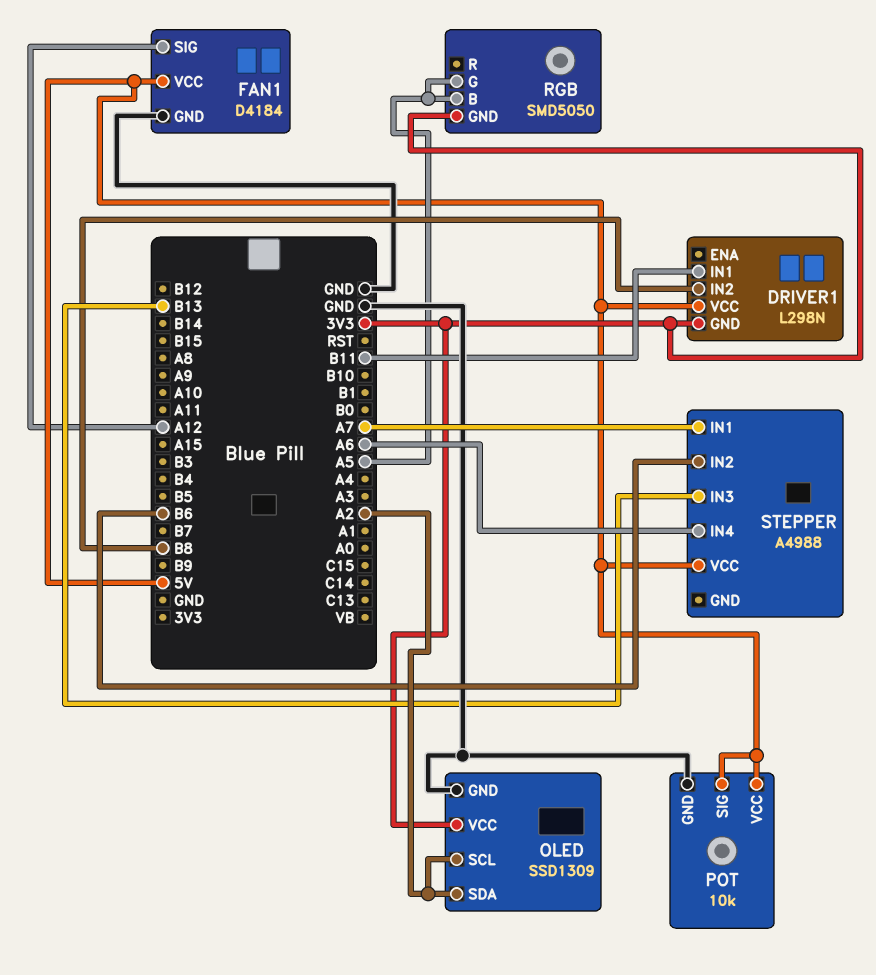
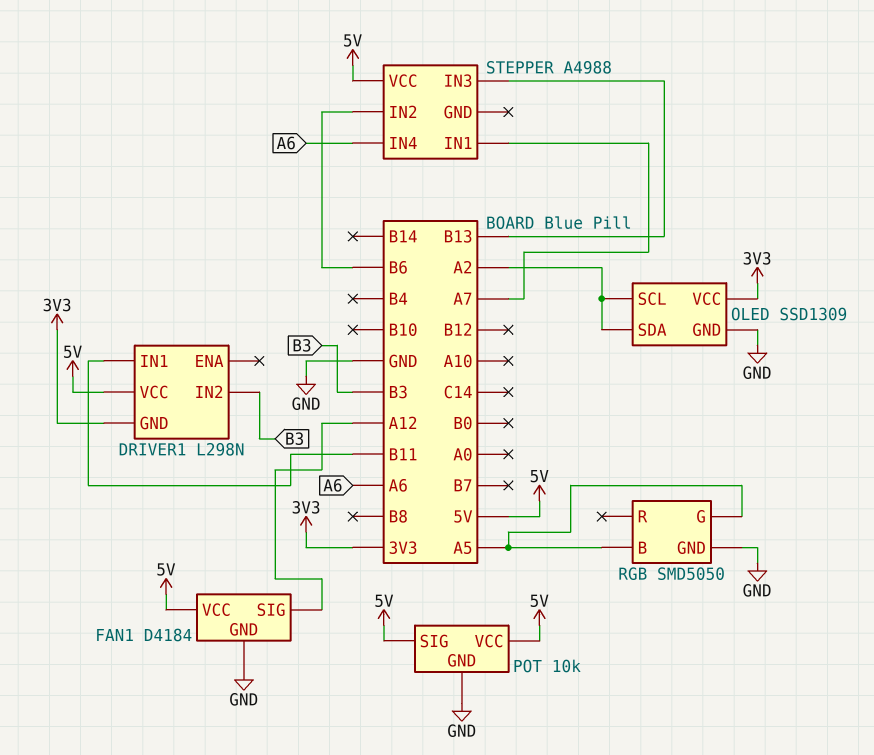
DRIVER1 pin IN2: B8 -> B3
RGB pin GND: 3V3 -> GND

